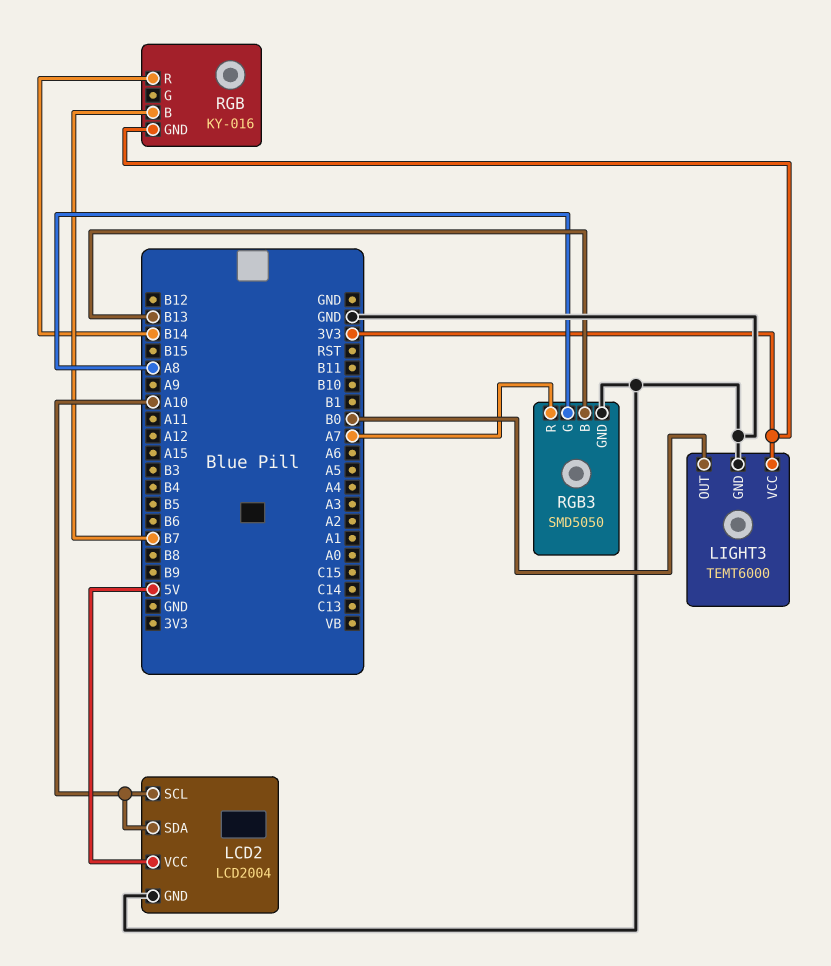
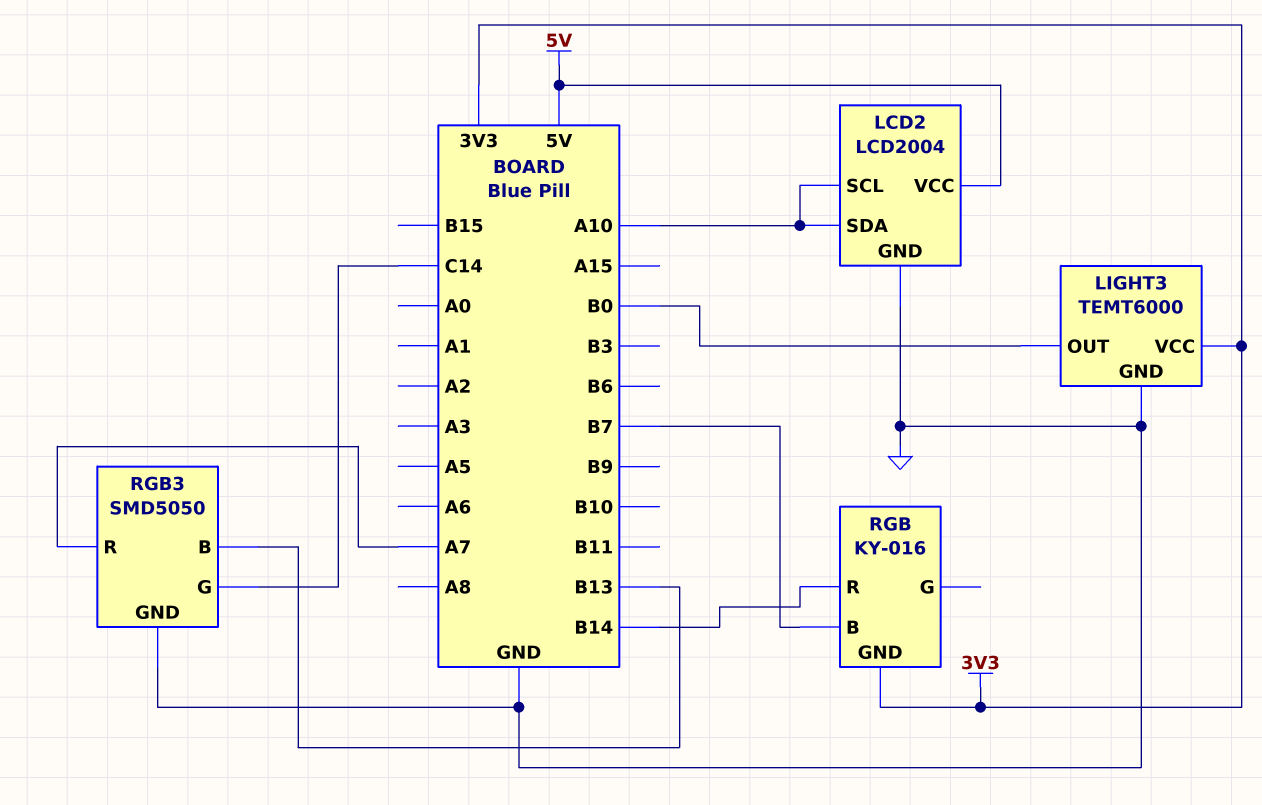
RGB3 pin G: A8 -> C14

